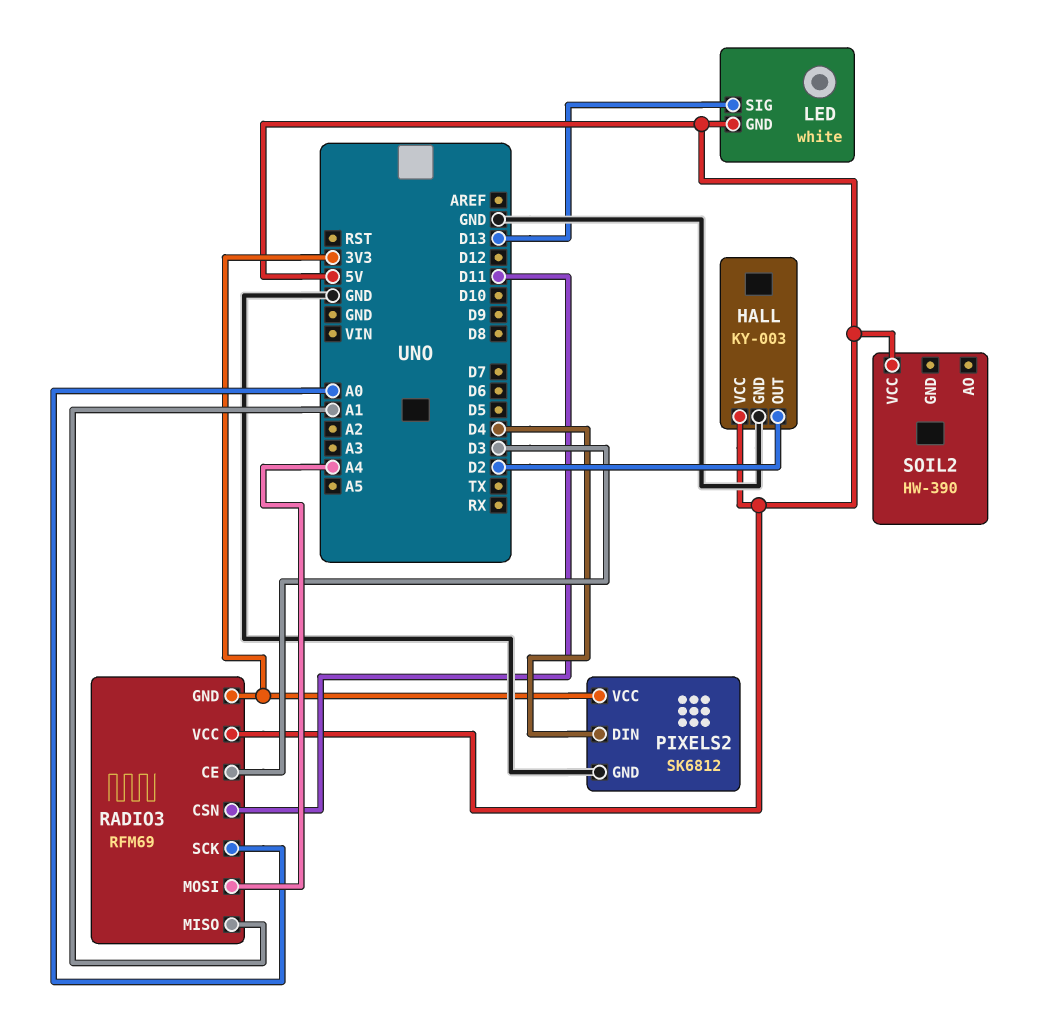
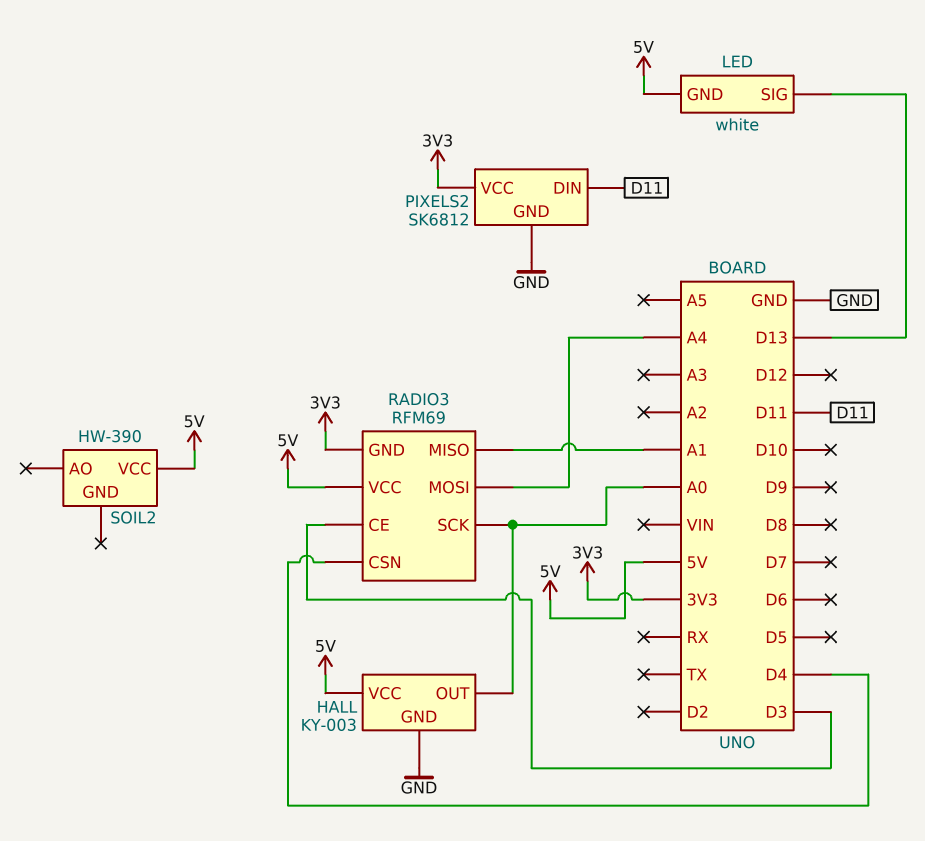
HALL pin OUT: D2 -> A0
PIXELS2 pin DIN: D4 -> D11
RADIO3 pin CSN: D11 -> D4

